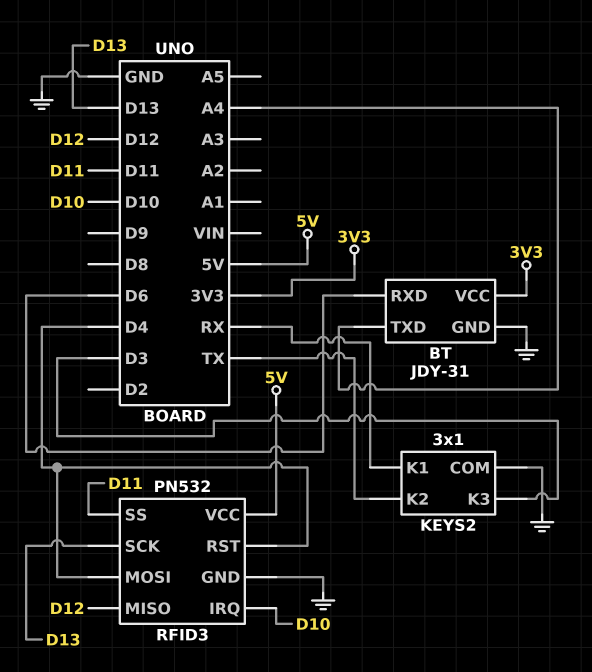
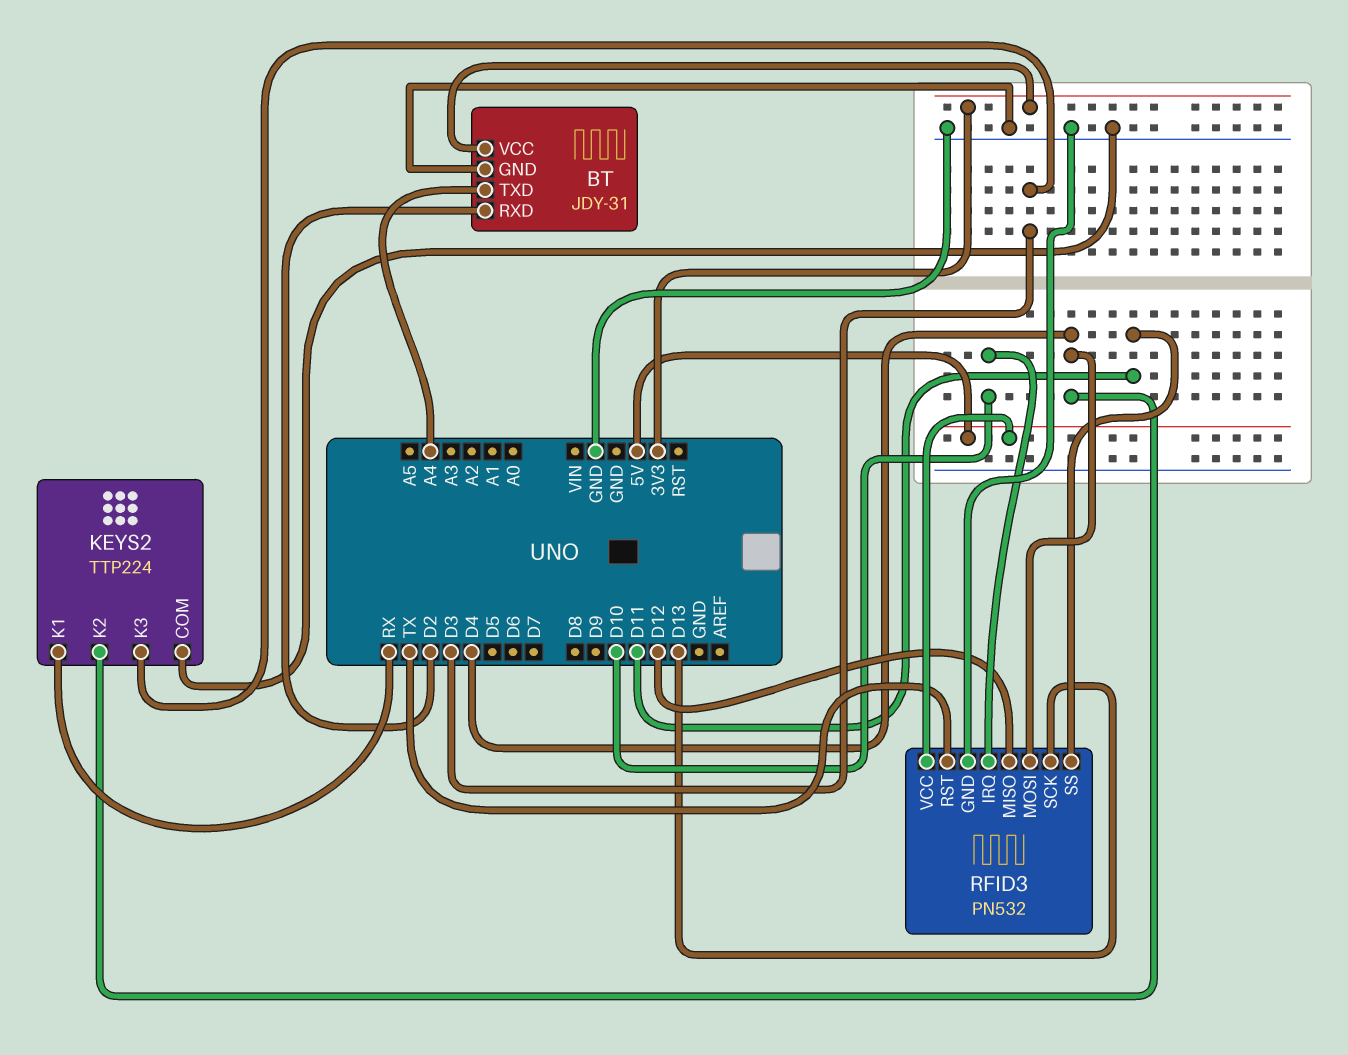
BT pin RXD: D6 -> D2
KEYS2: 3x1 -> TTP224
KEYS2 pin K2: TX -> D4
RFID3 pin RST: D4 -> TX

